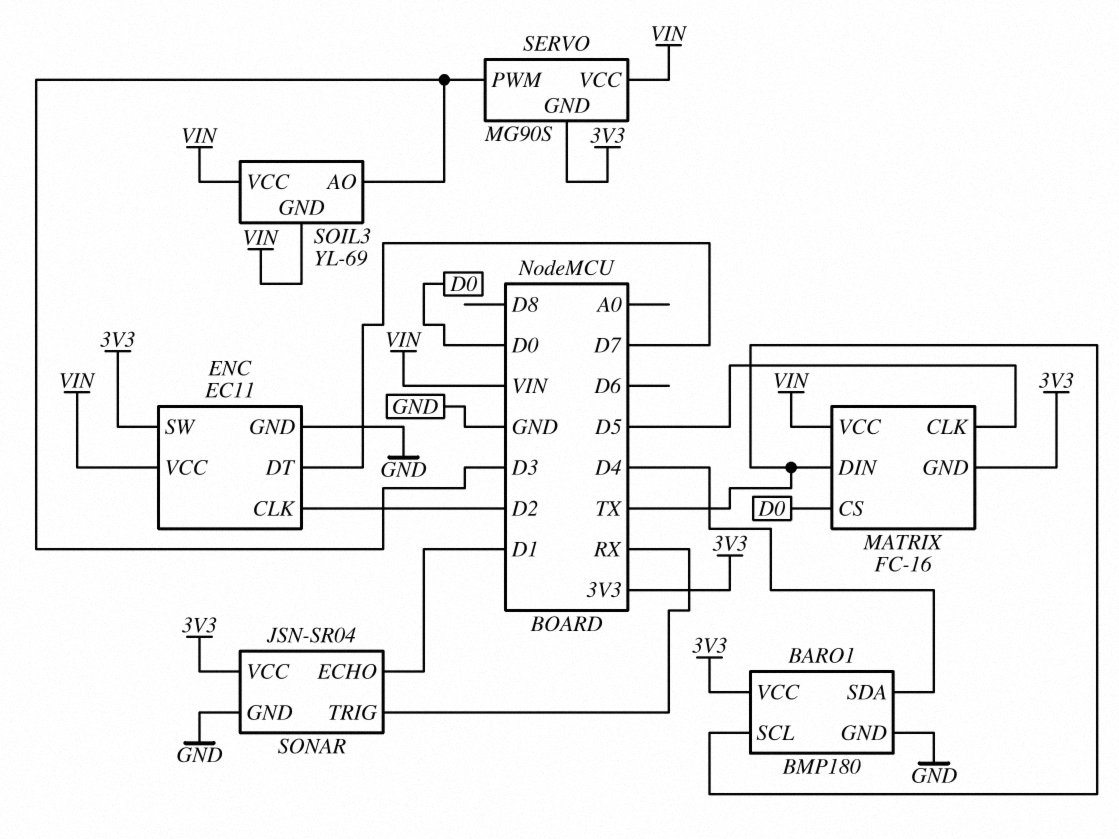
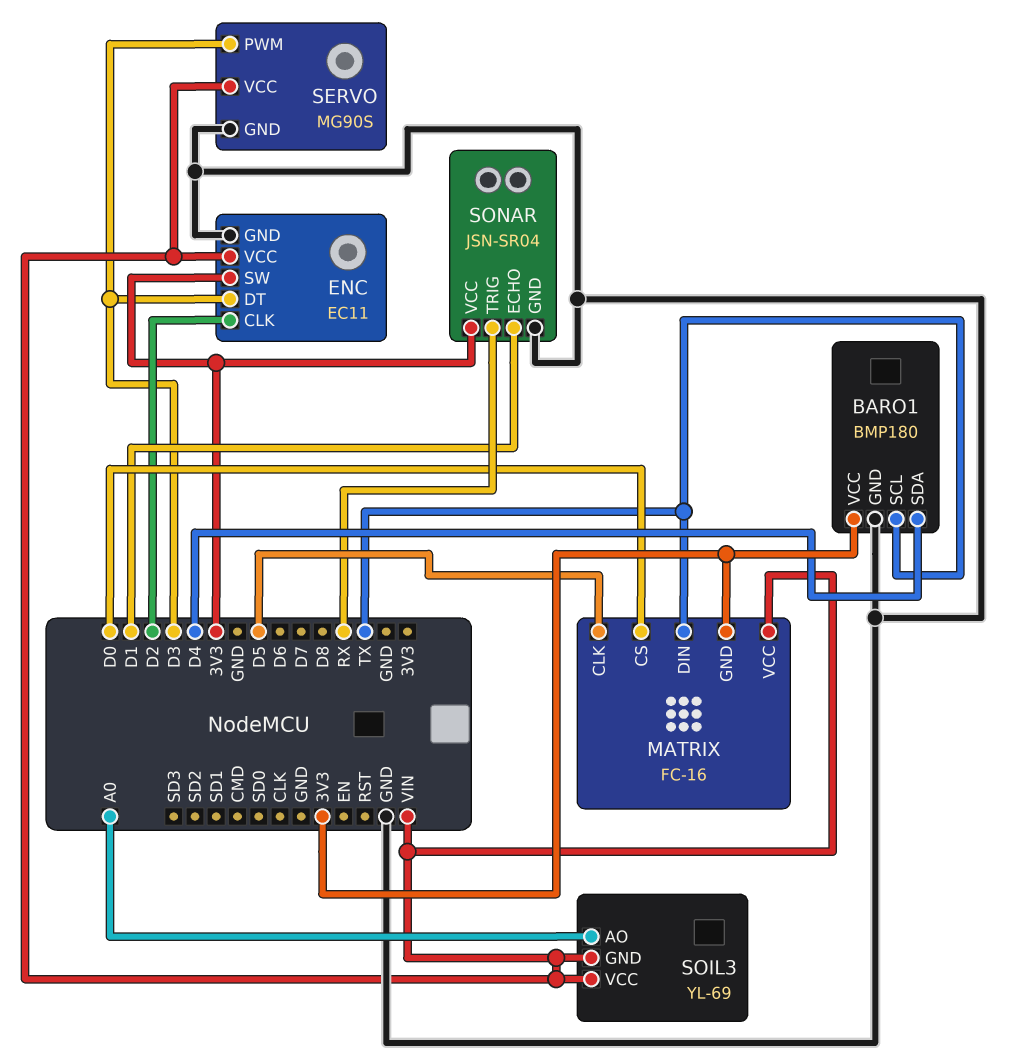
ENC pin DT: D7 -> D3
SERVO pin GND: 3V3 -> GND
SOIL3 pin AO: D3 -> A0

